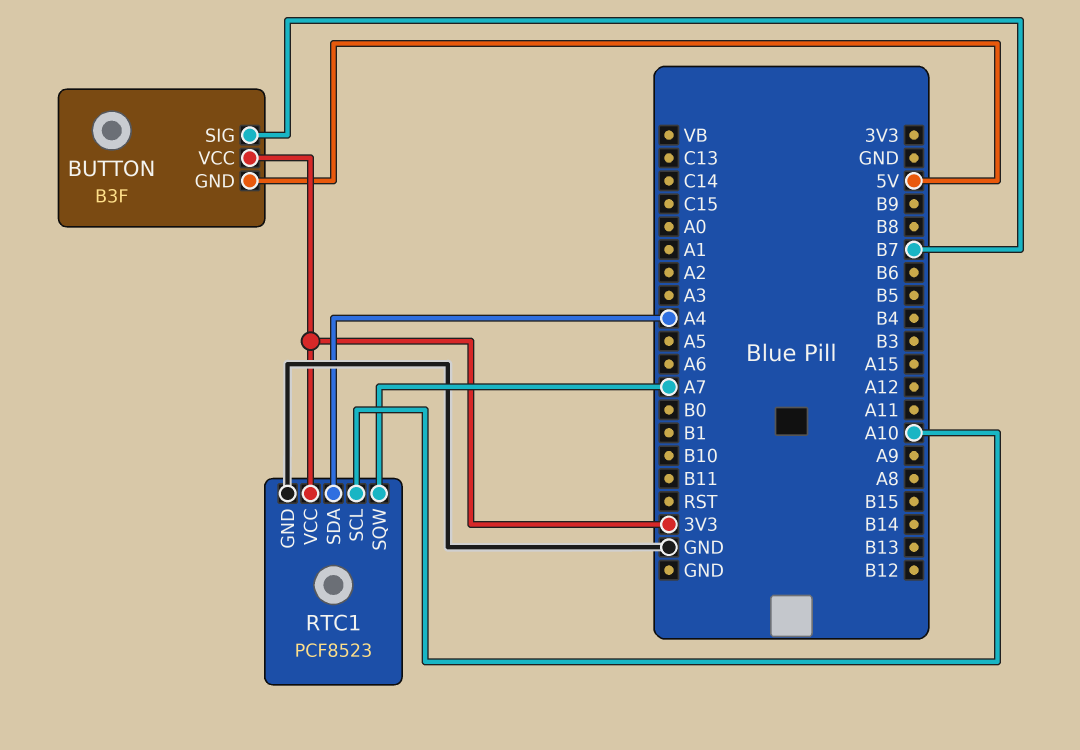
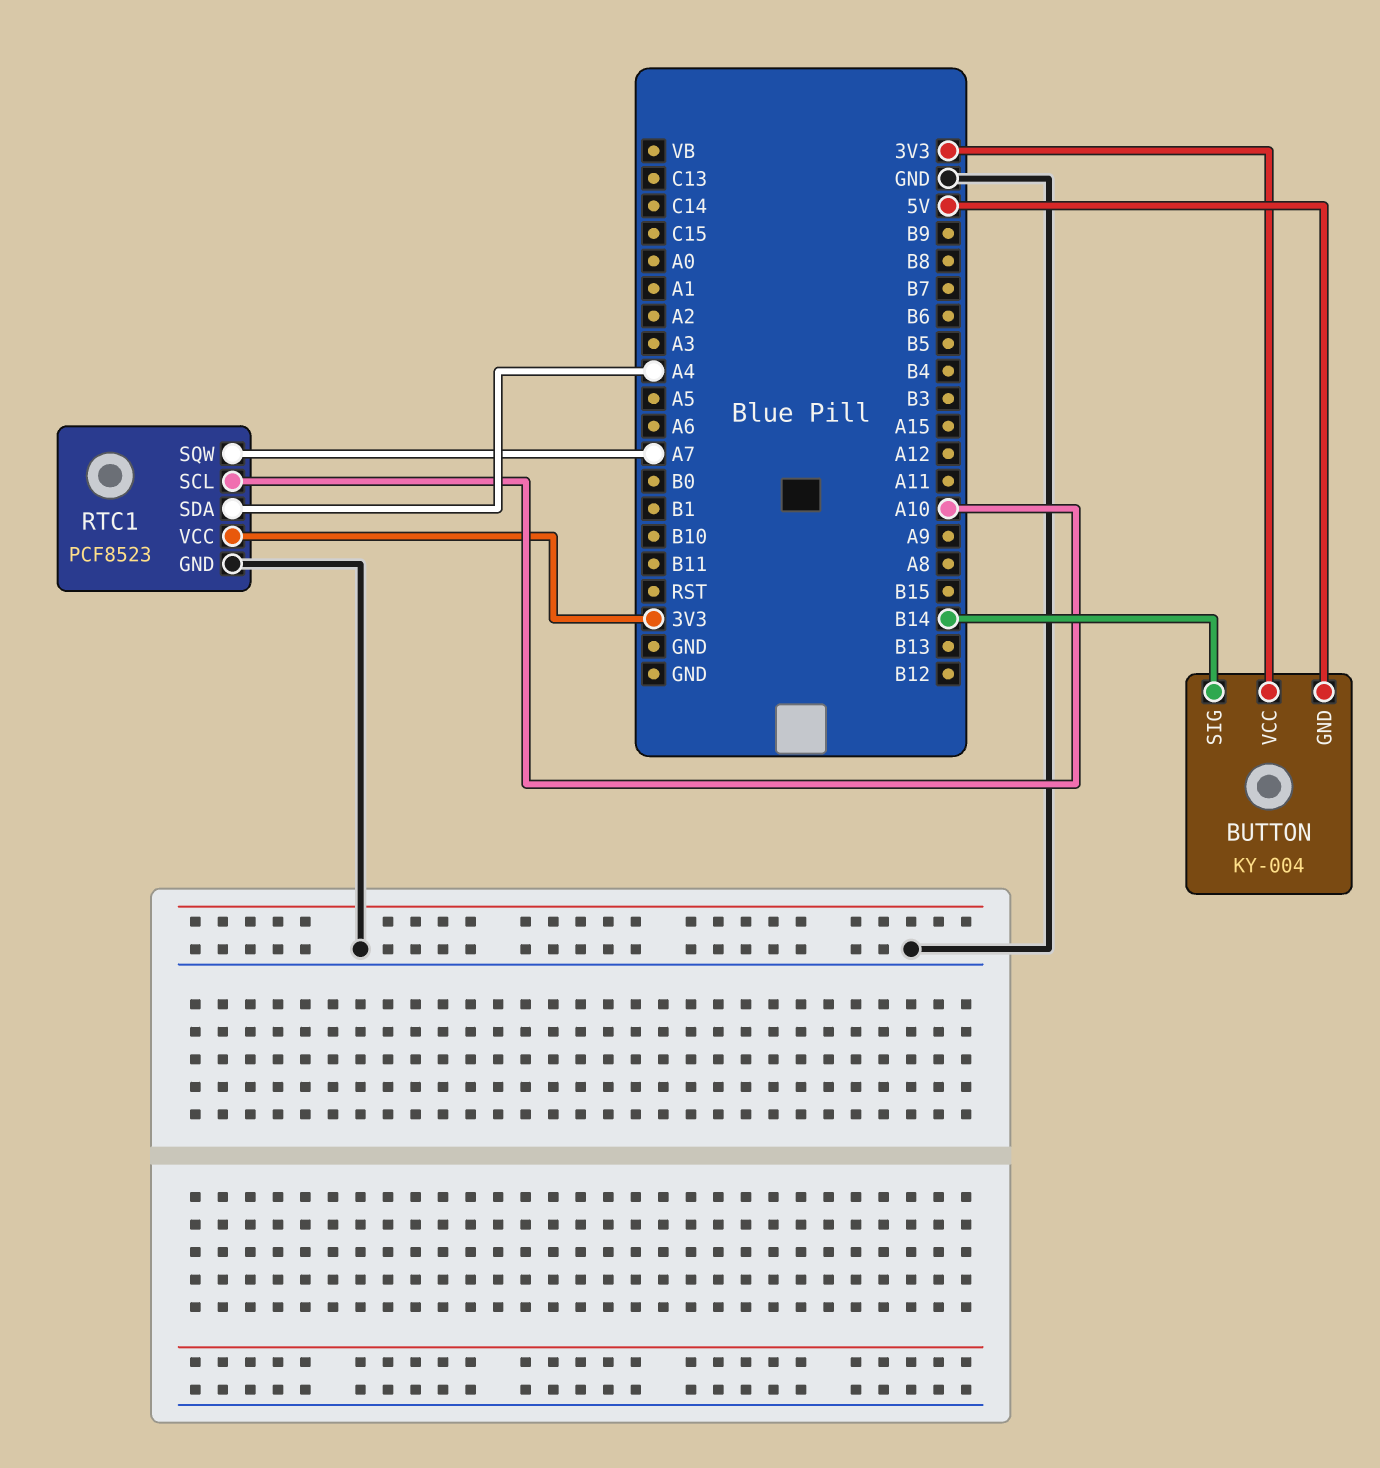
BUTTON: B3F -> KY-004
BUTTON pin SIG: B7 -> B14

